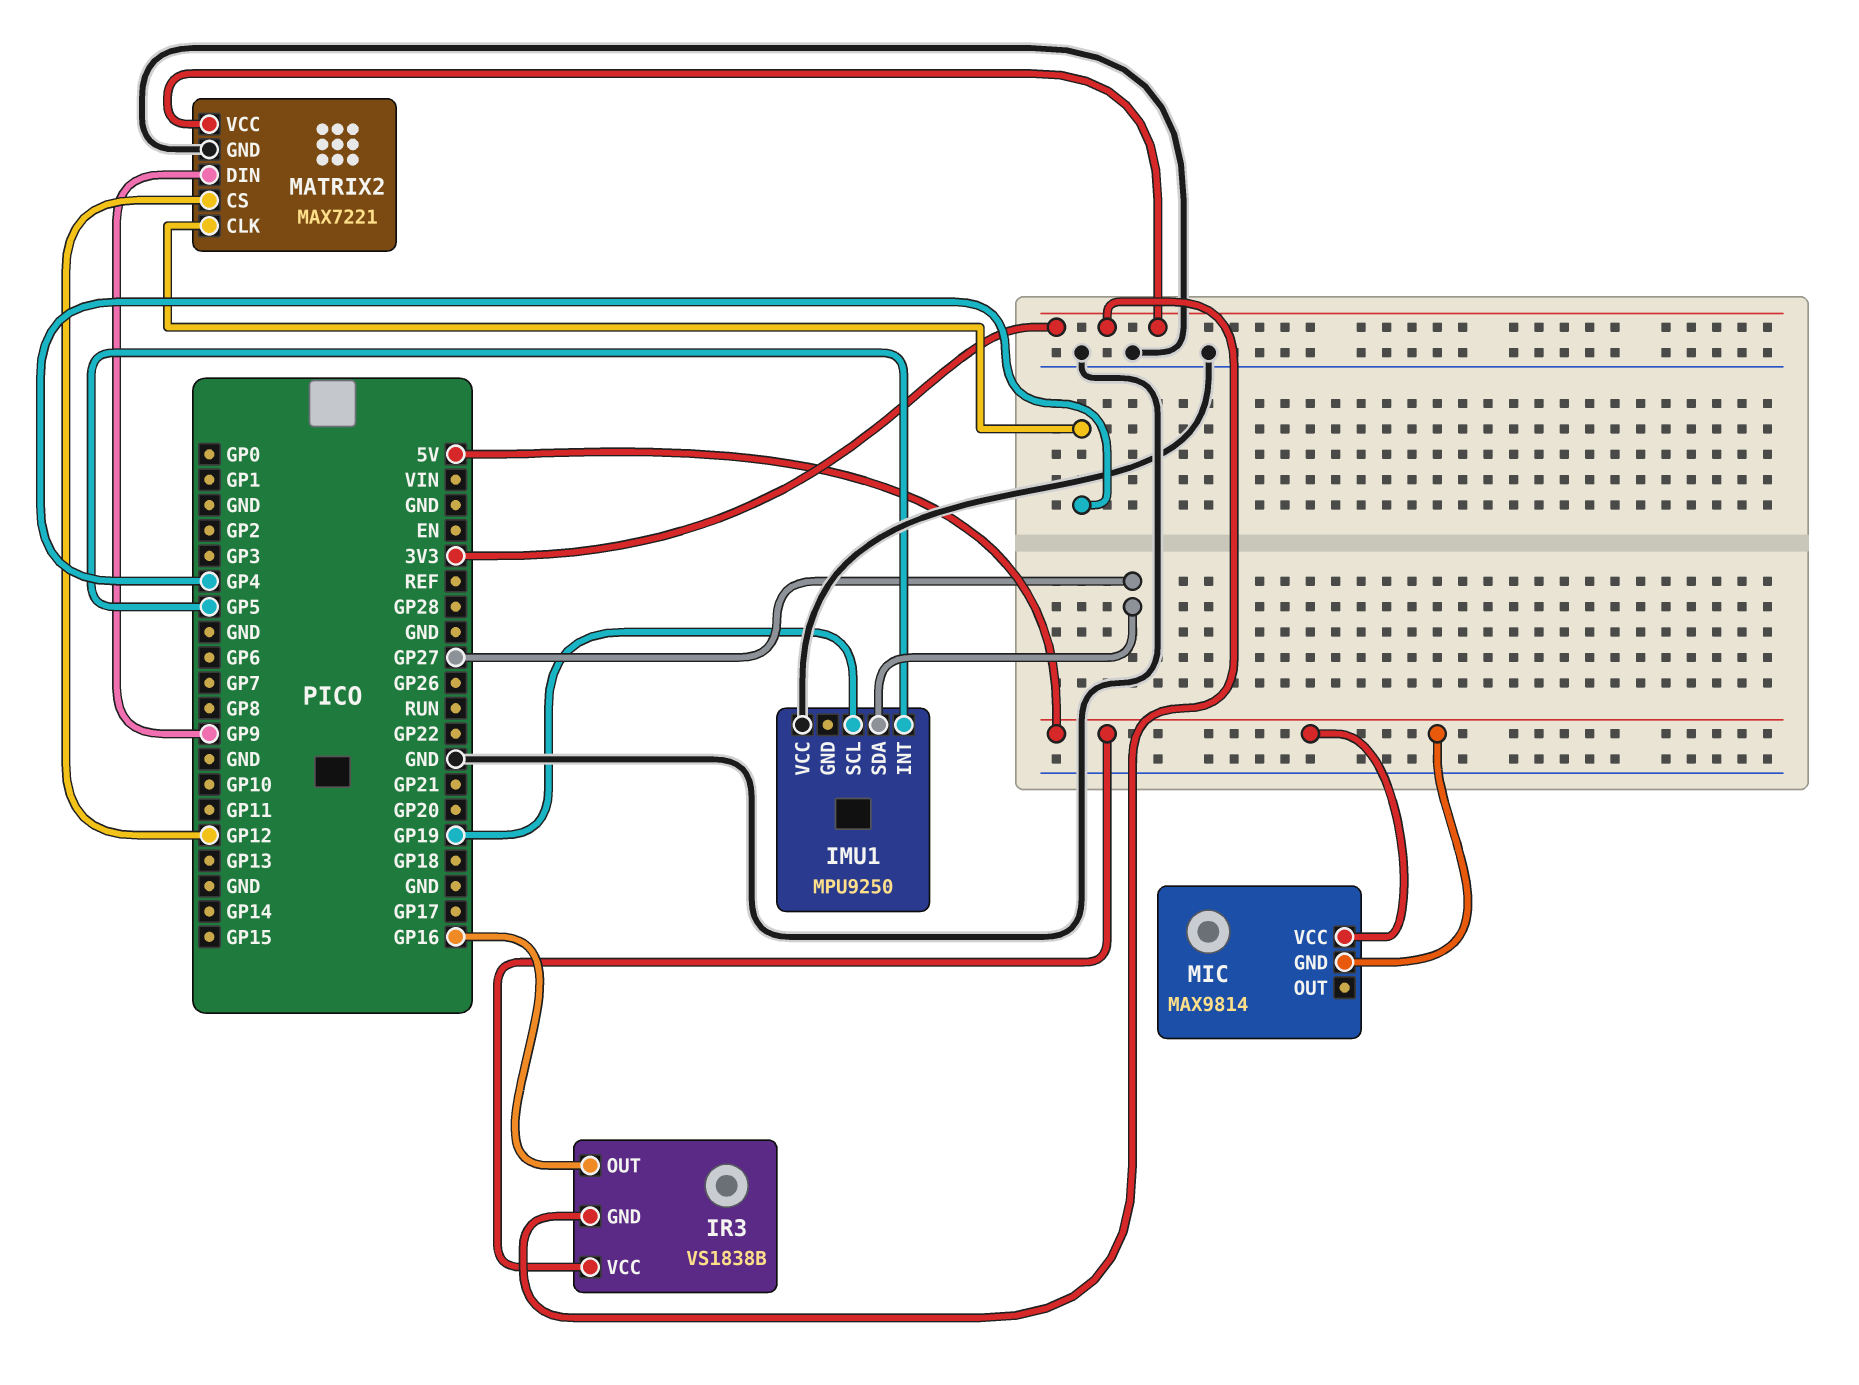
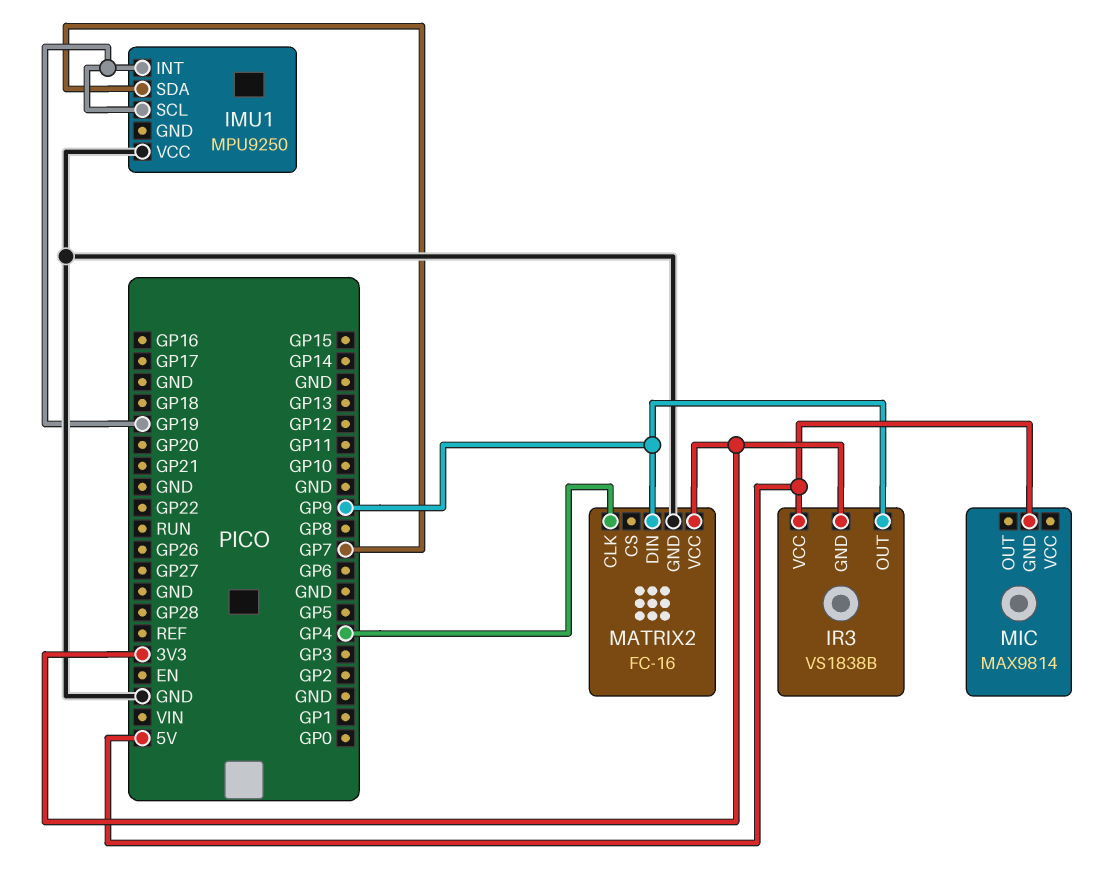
IMU1 pin INT: GP5 -> GP19
IMU1 pin SDA: GP27 -> GP7
IR3 pin OUT: GP16 -> GP9
MATRIX2: MAX7221 -> FC-16
MATRIX2 pin CS: GP12 -> none
MIC pin VCC: 5V -> none

